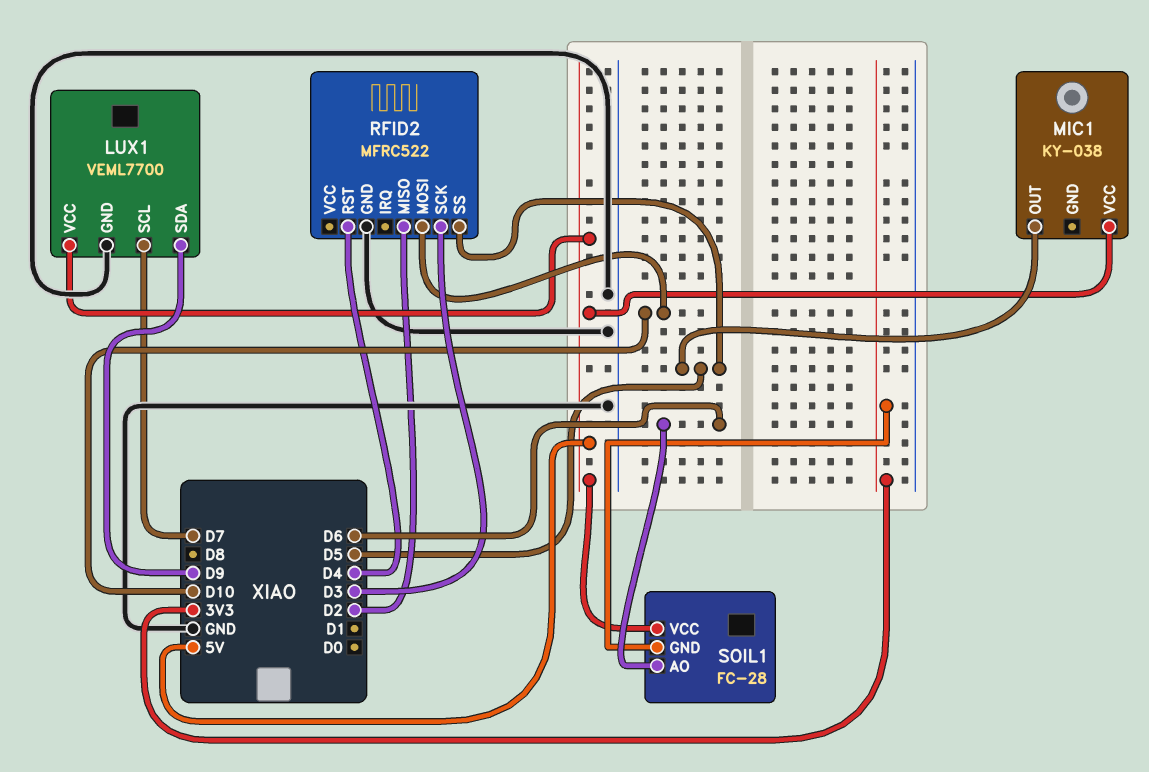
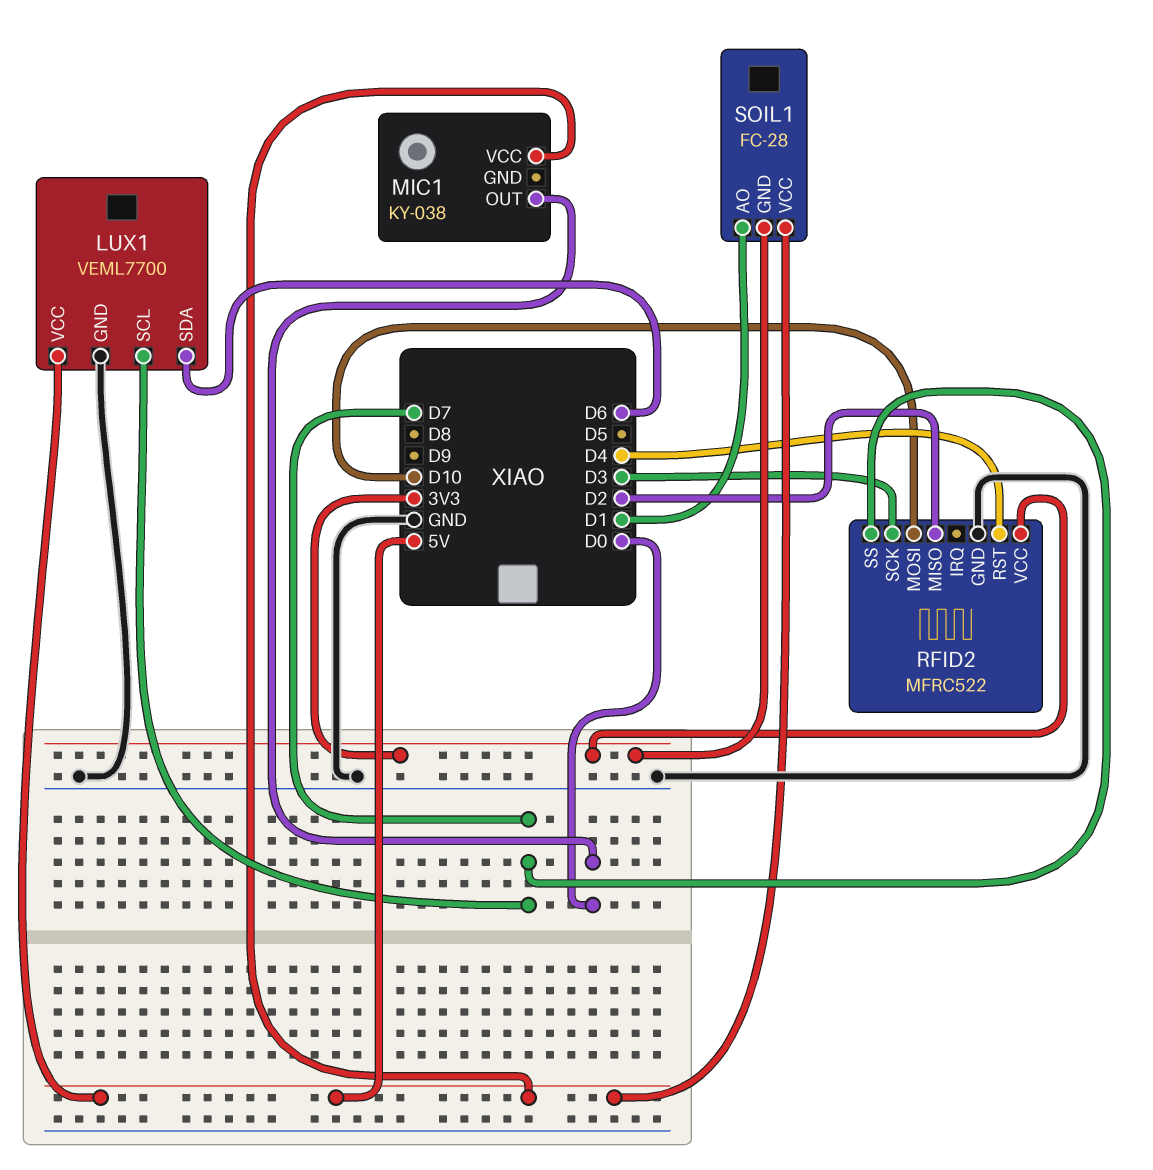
LUX1 pin SDA: D9 -> D6
MIC1 pin OUT: D5 -> D0
RFID2 pin SS: D5 -> D7
RFID2 pin VCC: none -> 3V3
SOIL1 pin AO: D6 -> D1

